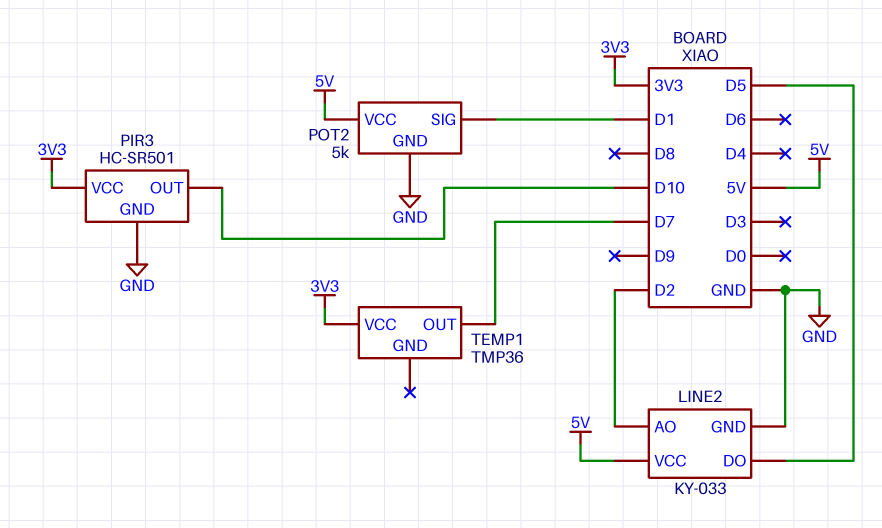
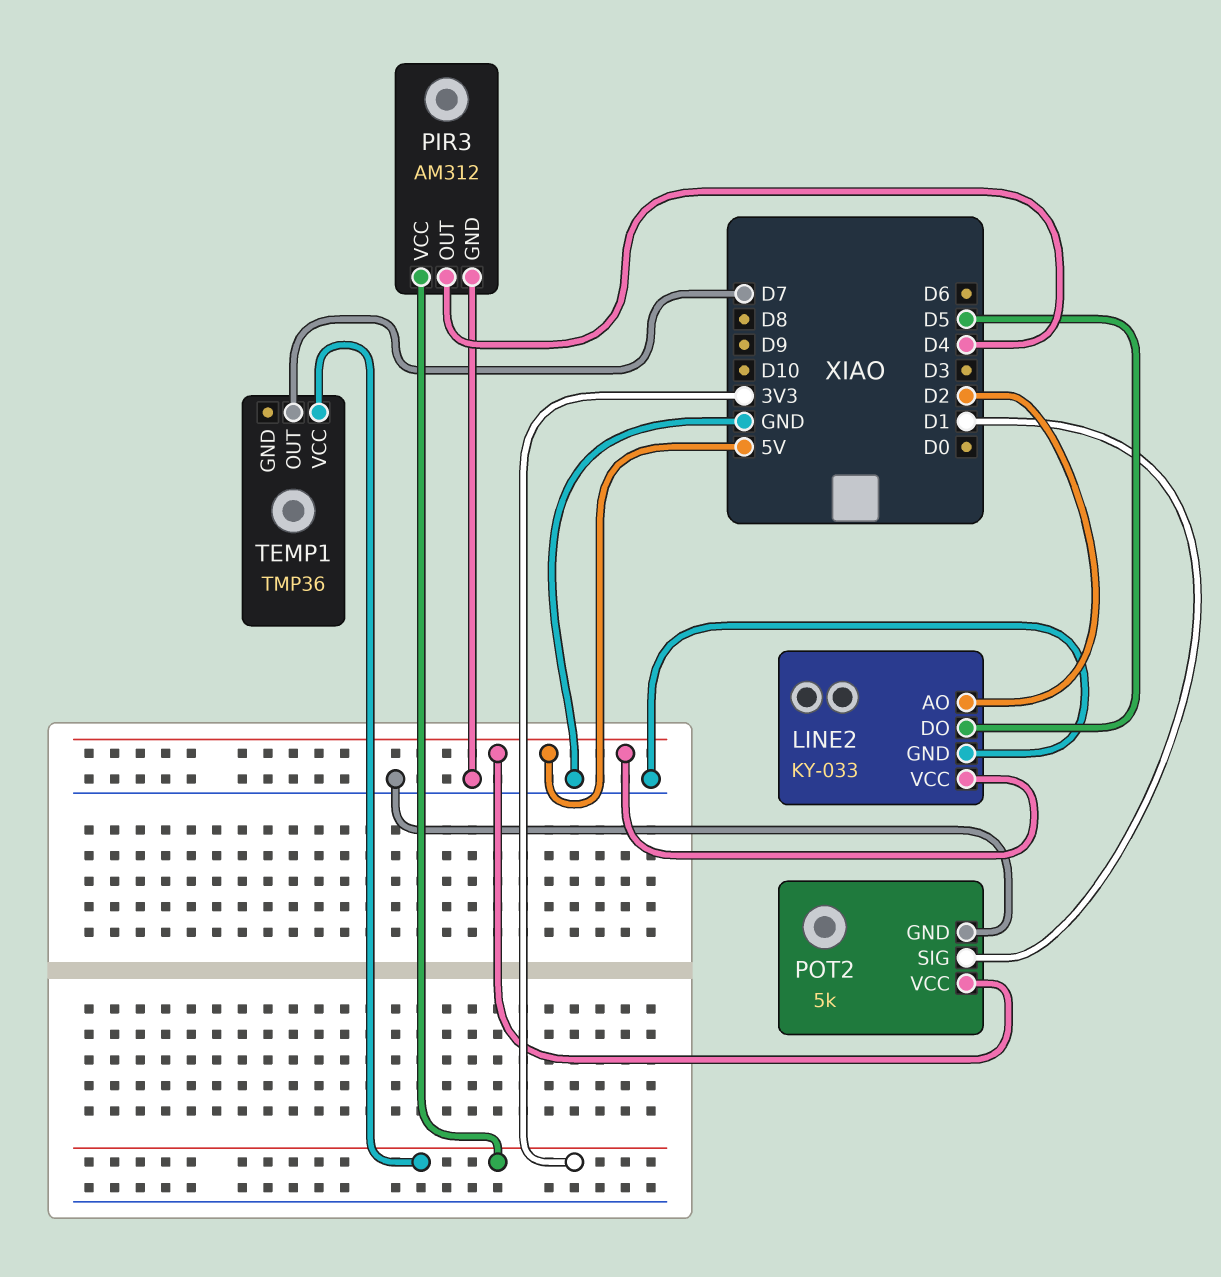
PIR3: HC-SR501 -> AM312
PIR3 pin OUT: D10 -> D4

